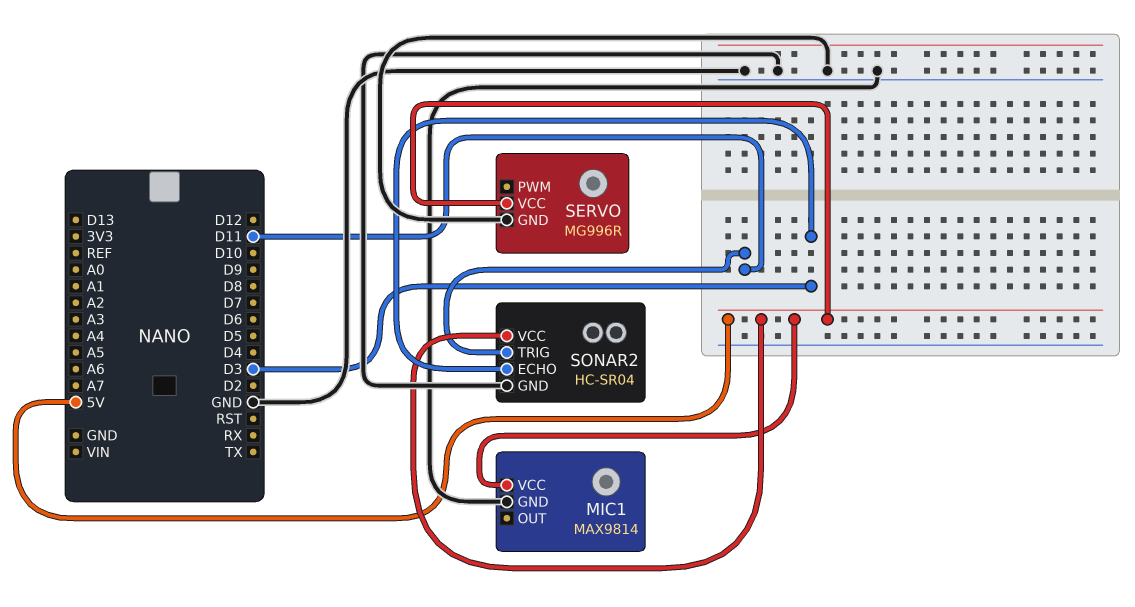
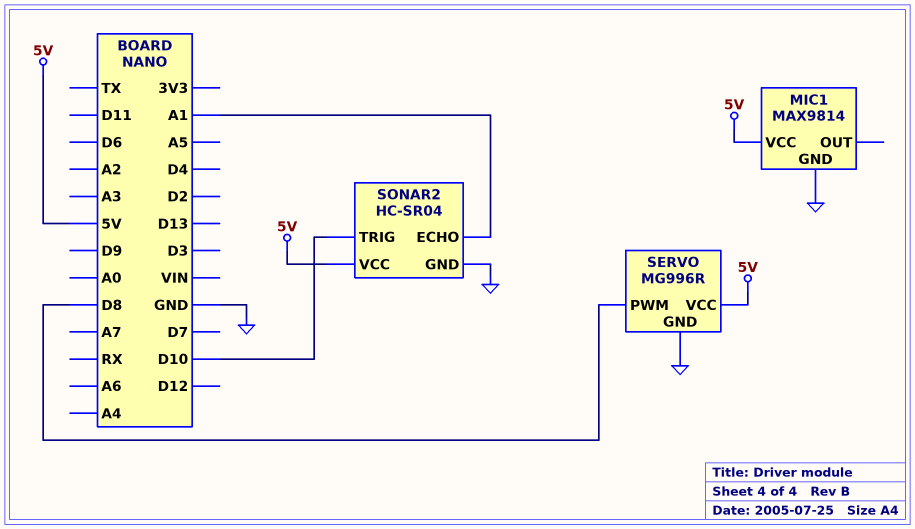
SERVO pin PWM: none -> D8
SONAR2 pin ECHO: D3 -> A1
SONAR2 pin TRIG: D11 -> D10

